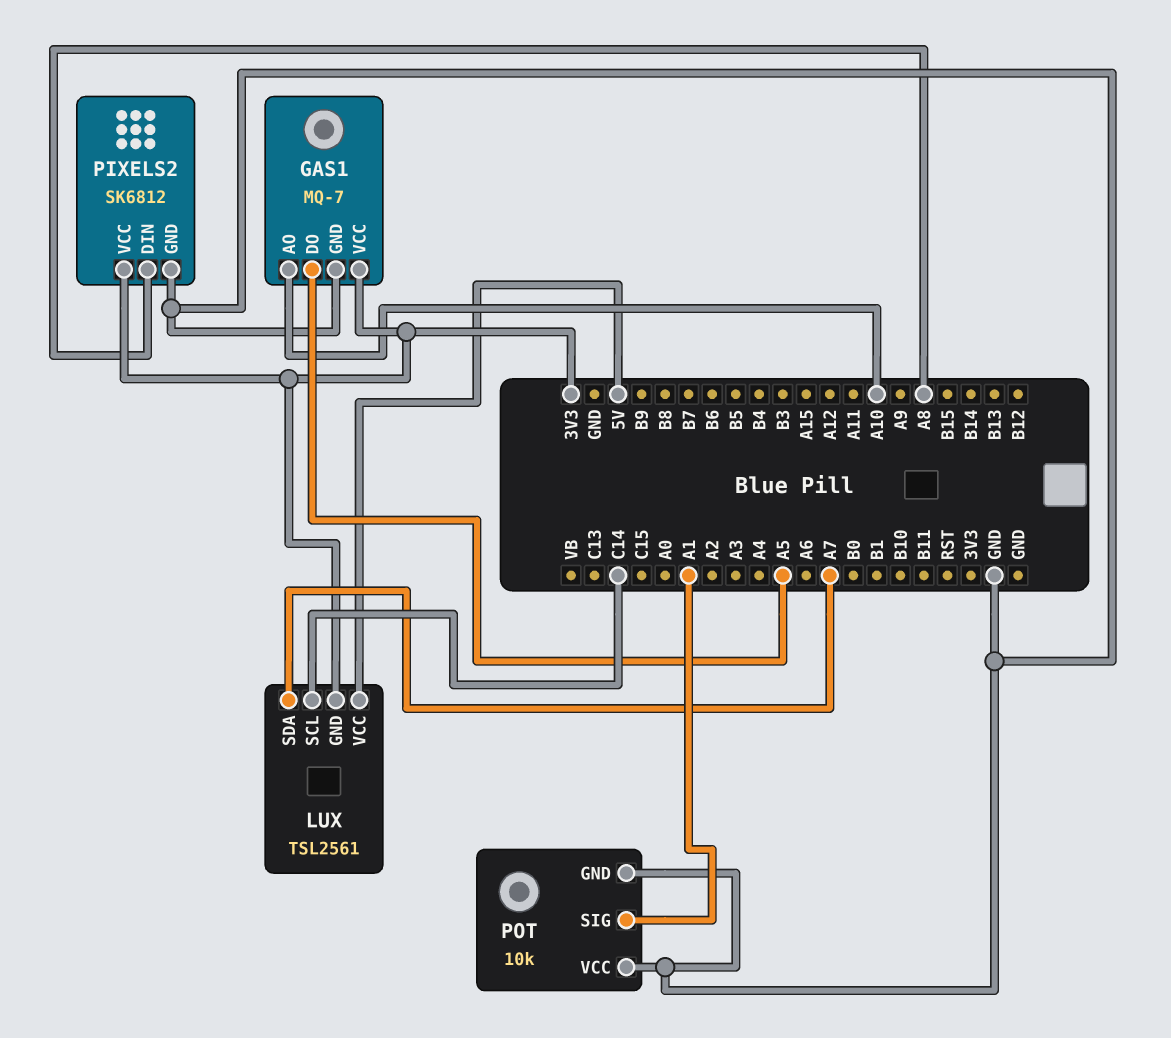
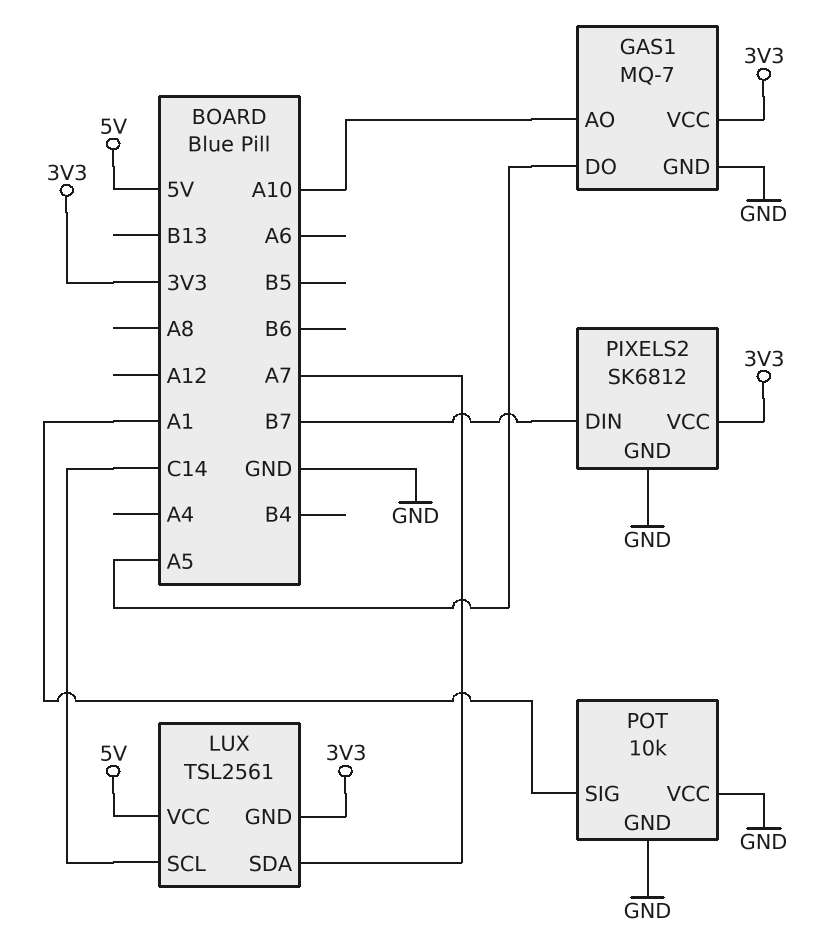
PIXELS2 pin DIN: A8 -> B7

